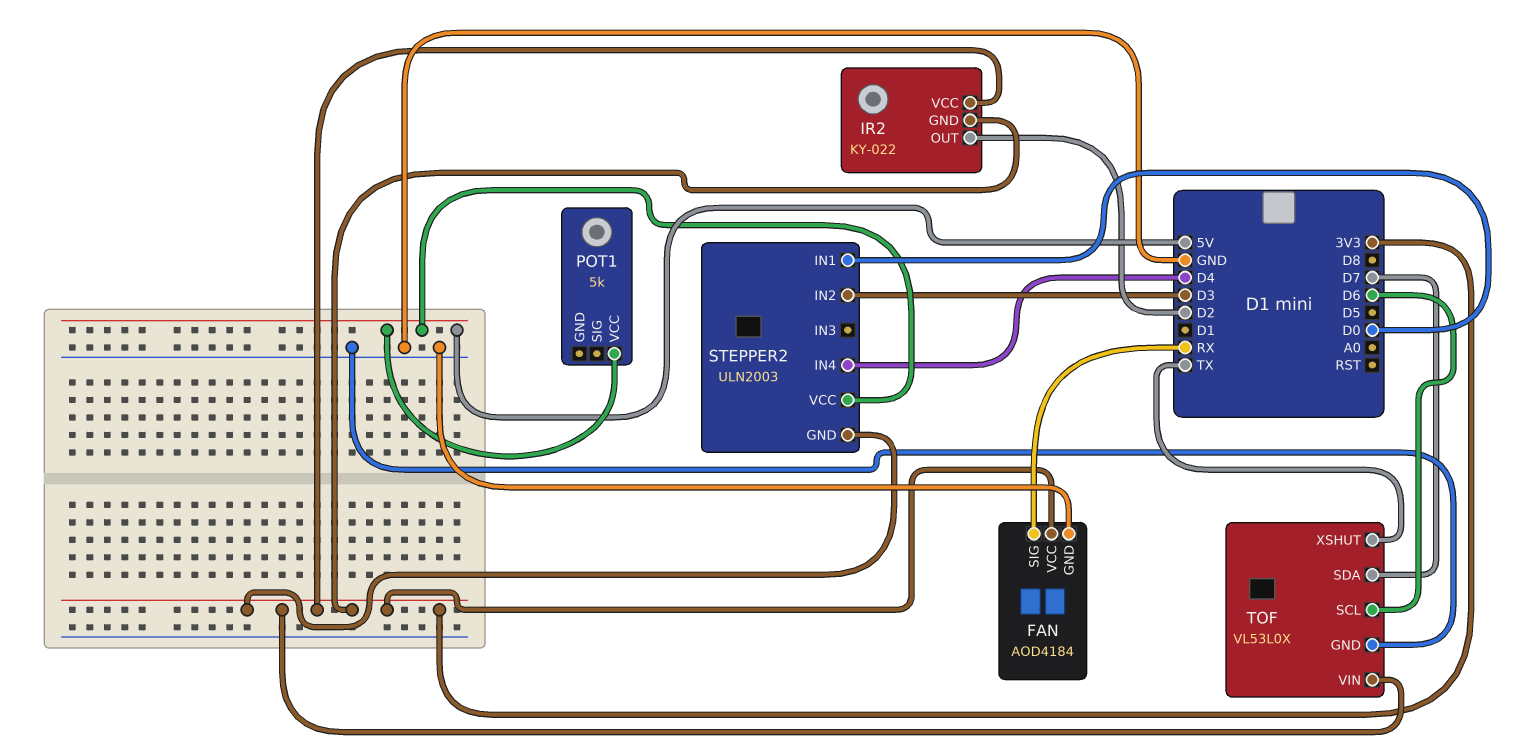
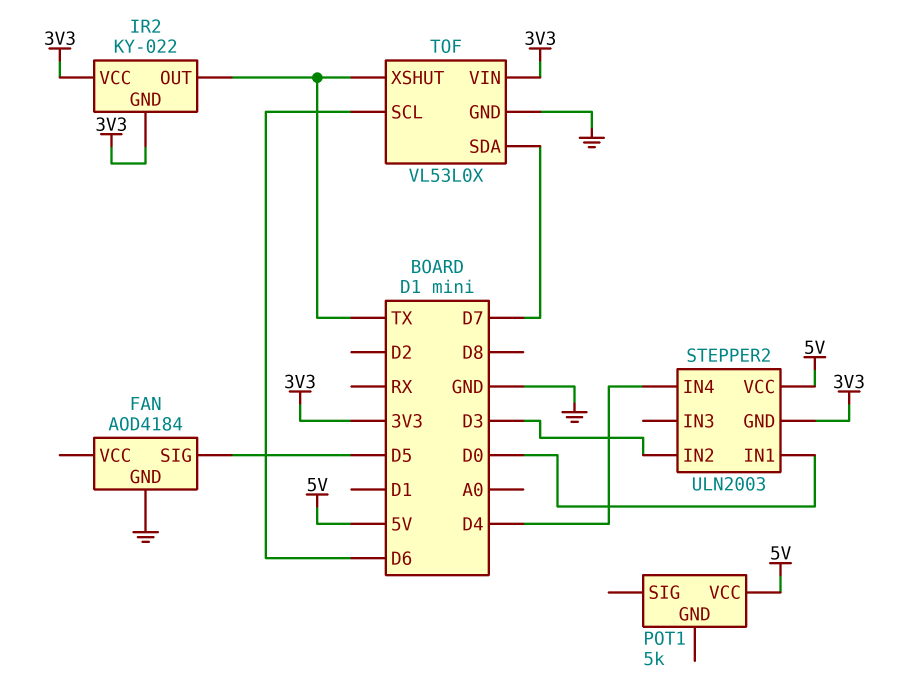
FAN pin SIG: RX -> D5
FAN pin VCC: 3V3 -> none
IR2 pin OUT: D2 -> TX

